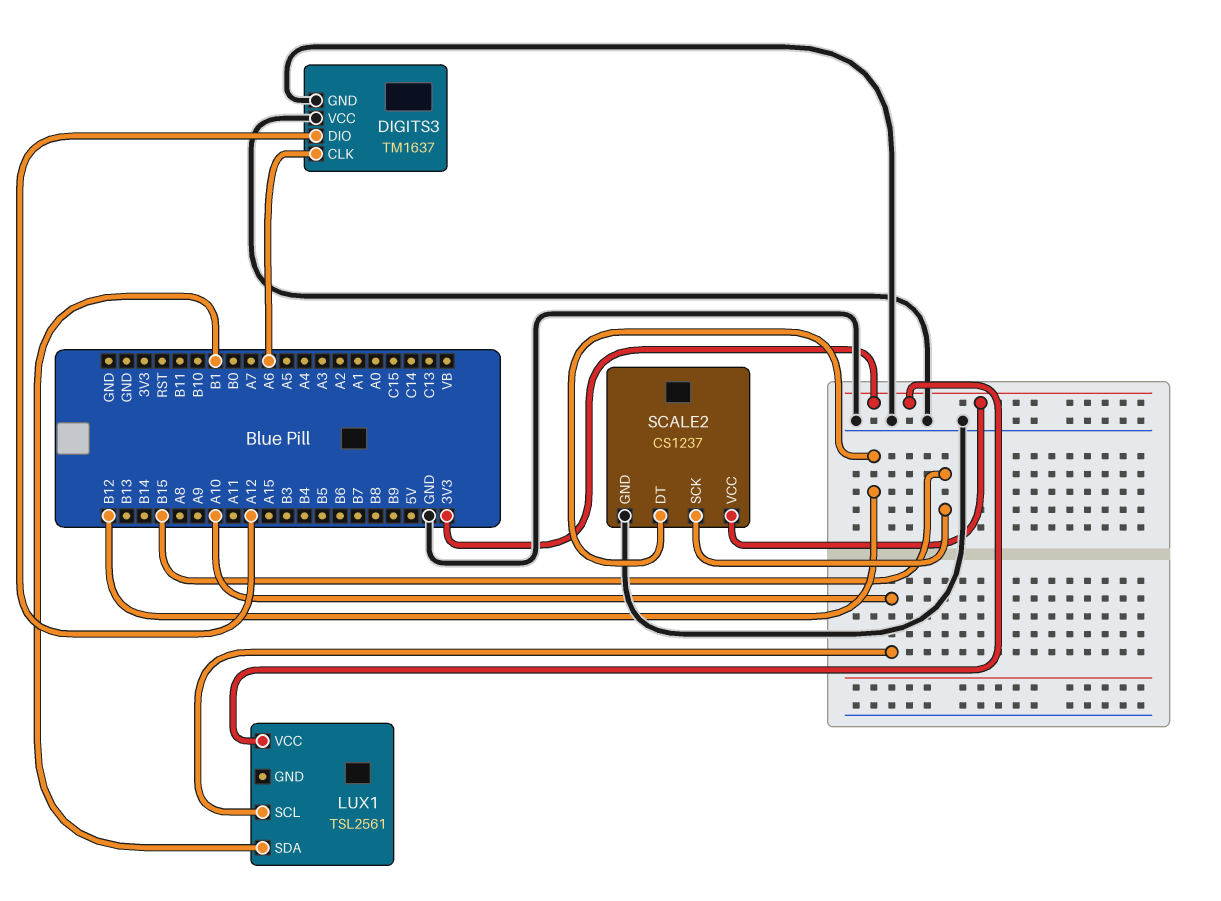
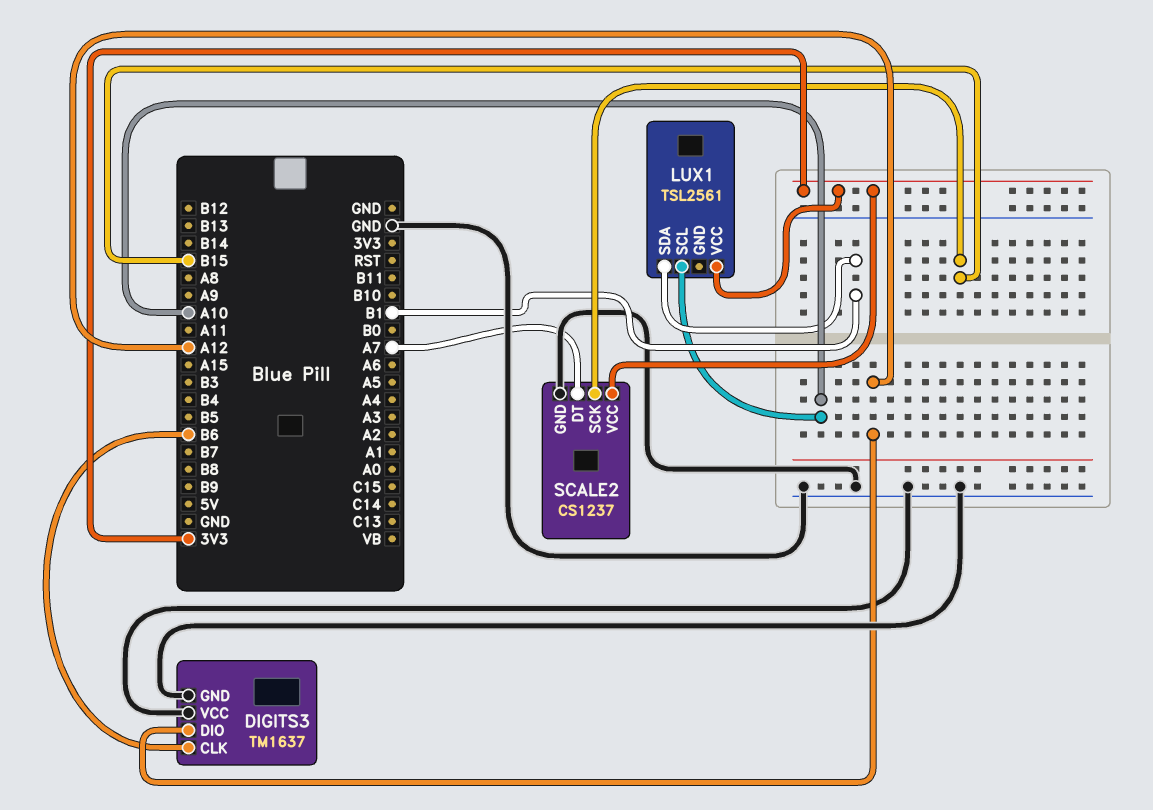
DIGITS3 pin CLK: A6 -> B6
SCALE2 pin DT: B12 -> A7

